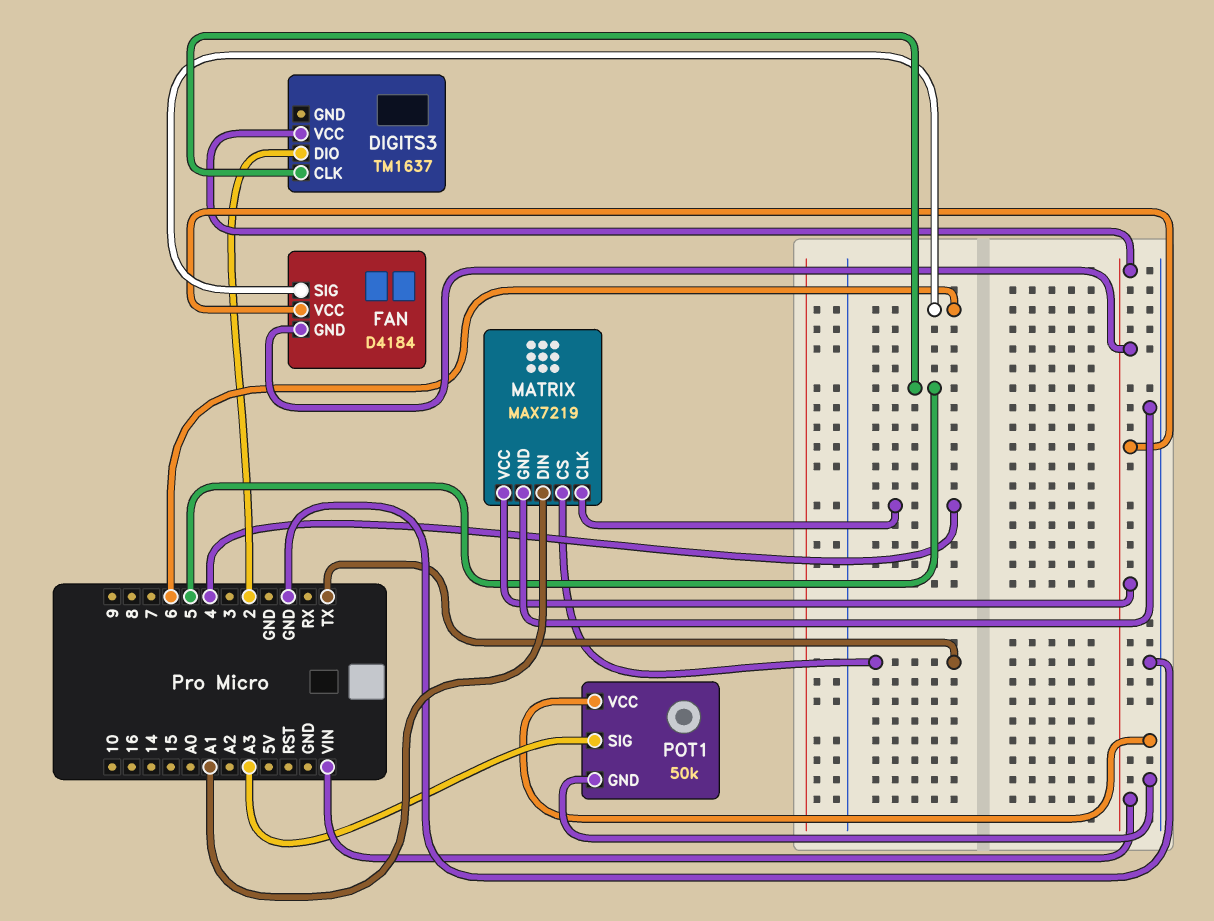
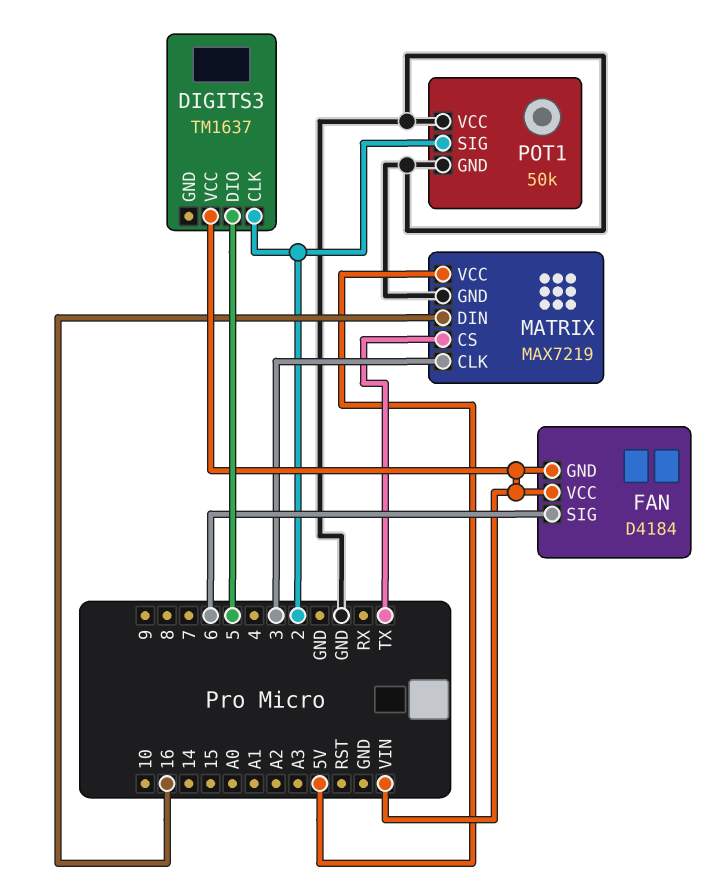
DIGITS3 pin CLK: 5 -> 2
DIGITS3 pin DIO: 2 -> 5
MATRIX pin CLK: 4 -> 3
MATRIX pin DIN: A1 -> 16
MATRIX pin VCC: VIN -> 5V
POT1 pin SIG: A3 -> 2

